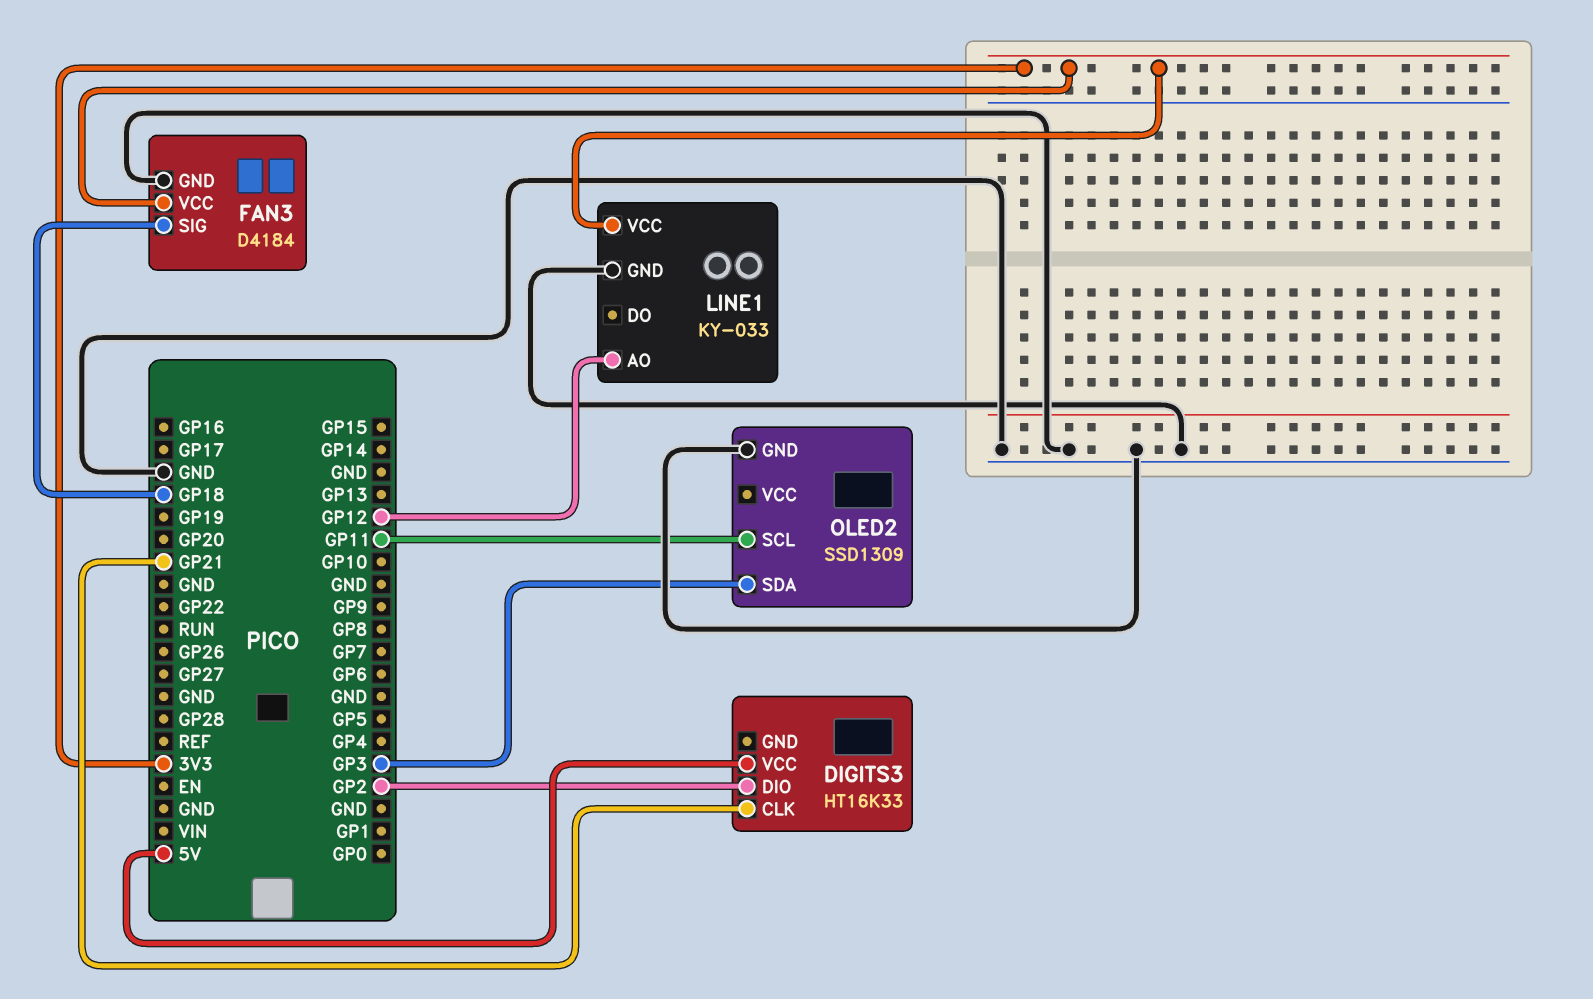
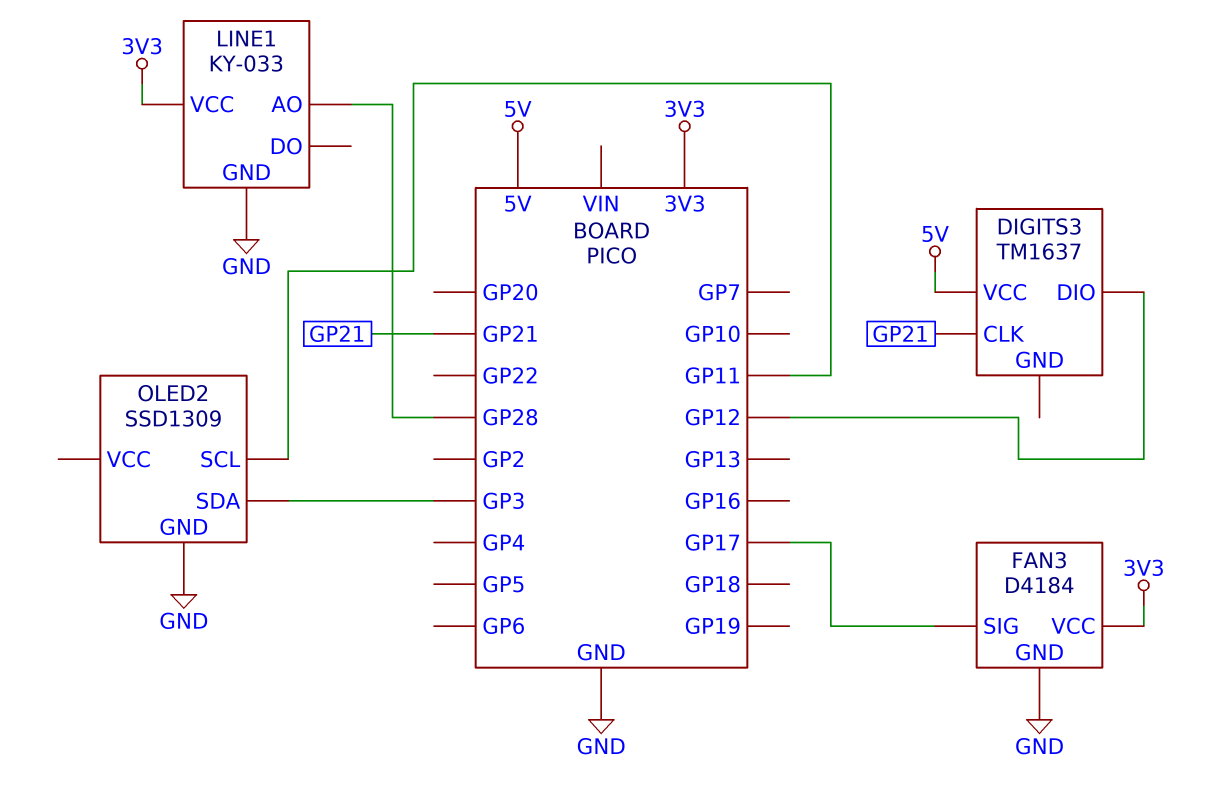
DIGITS3: HT16K33 -> TM1637
DIGITS3 pin DIO: GP2 -> GP12
FAN3 pin SIG: GP18 -> GP17
LINE1 pin AO: GP12 -> GP28

